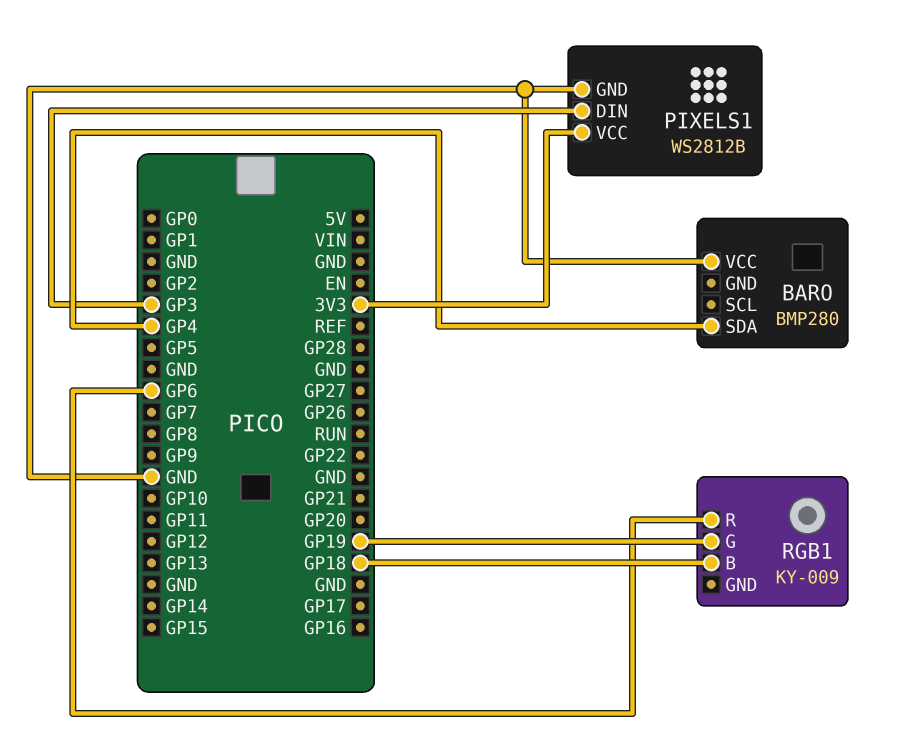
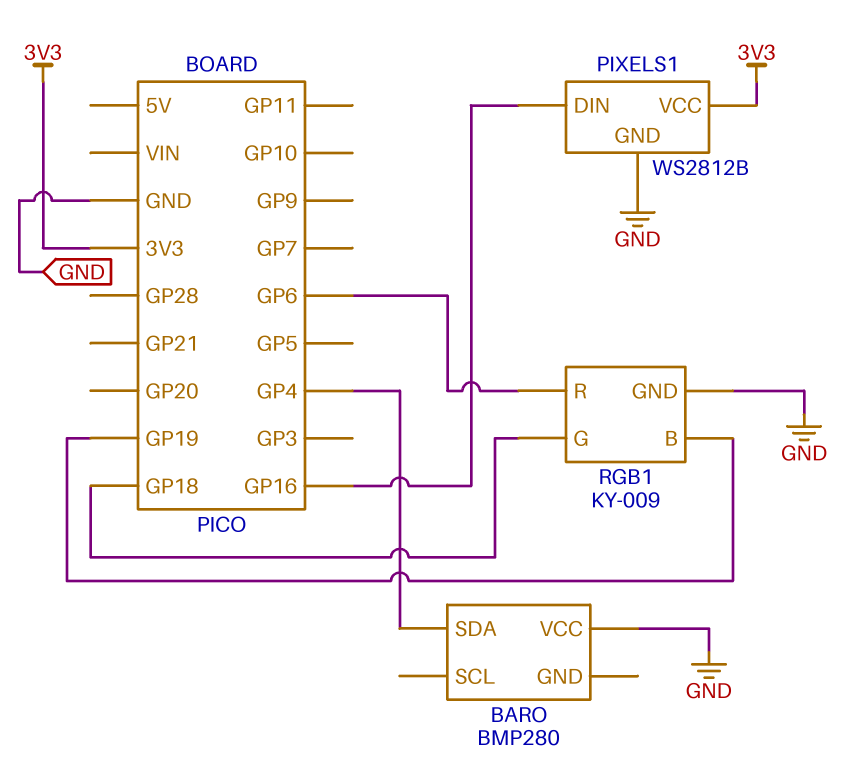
PIXELS1 pin DIN: GP3 -> GP16
RGB1 pin B: GP18 -> GP19
RGB1 pin G: GP19 -> GP18
RGB1 pin GND: none -> GND

